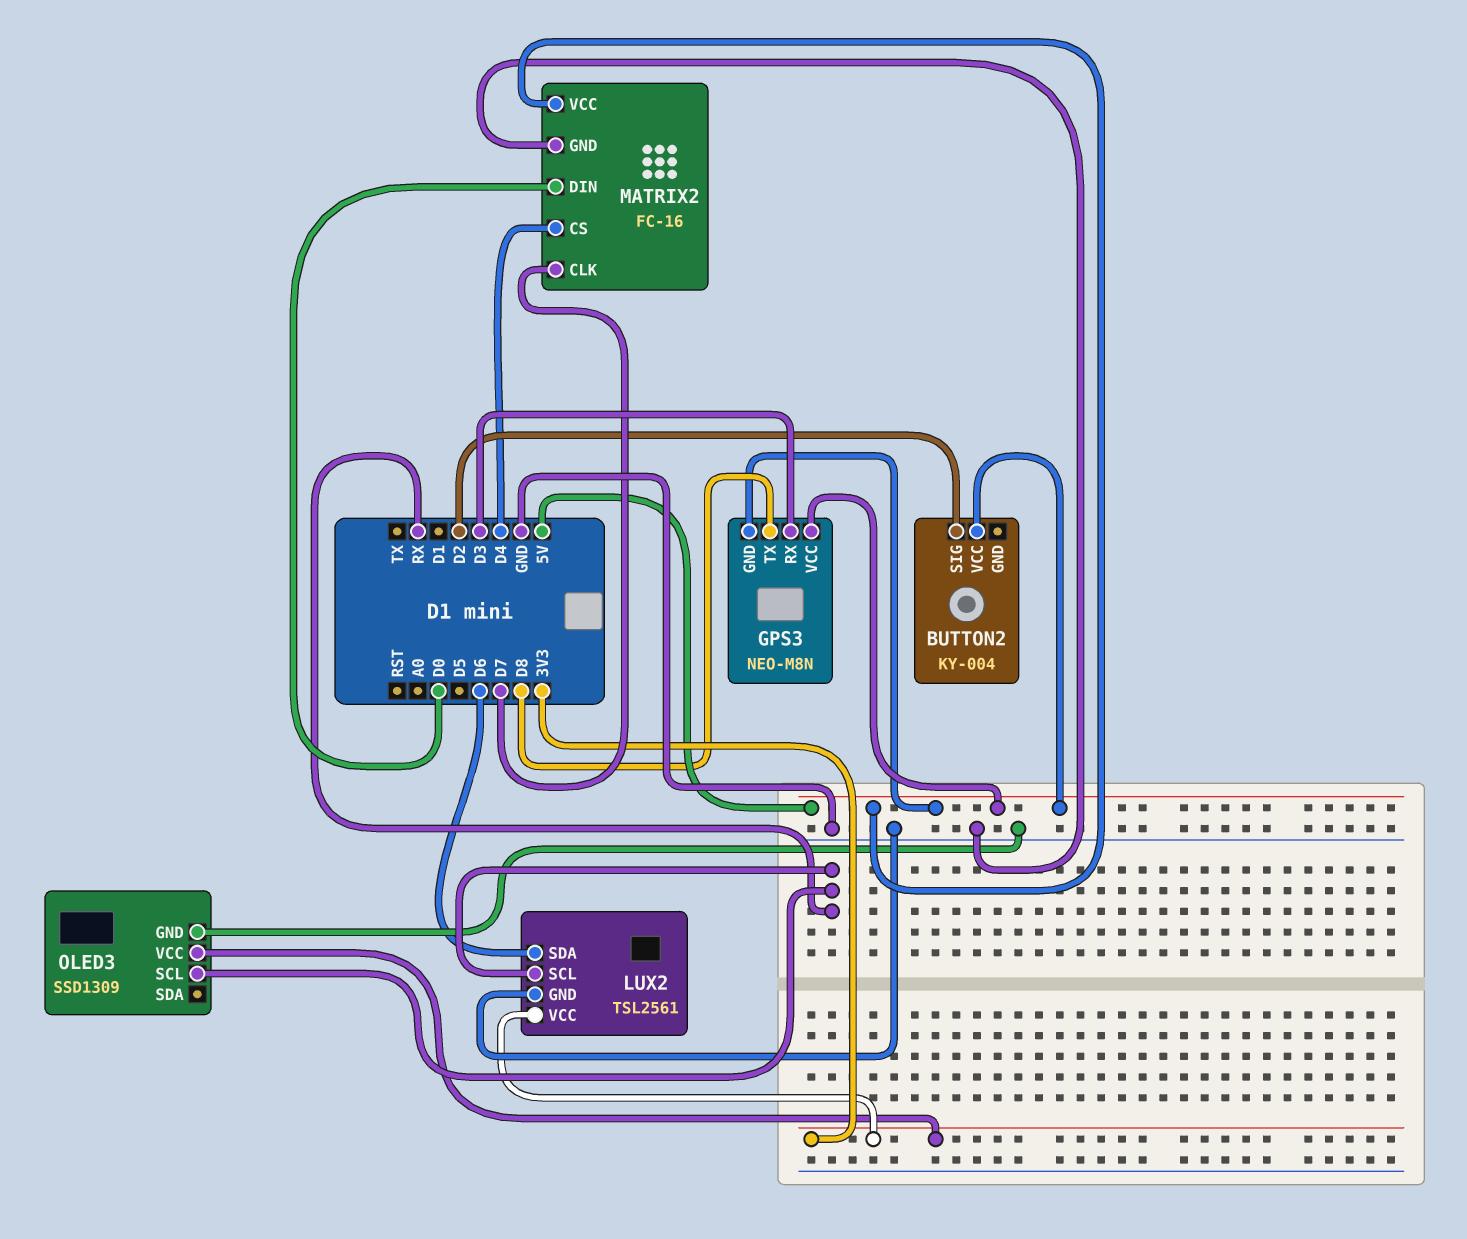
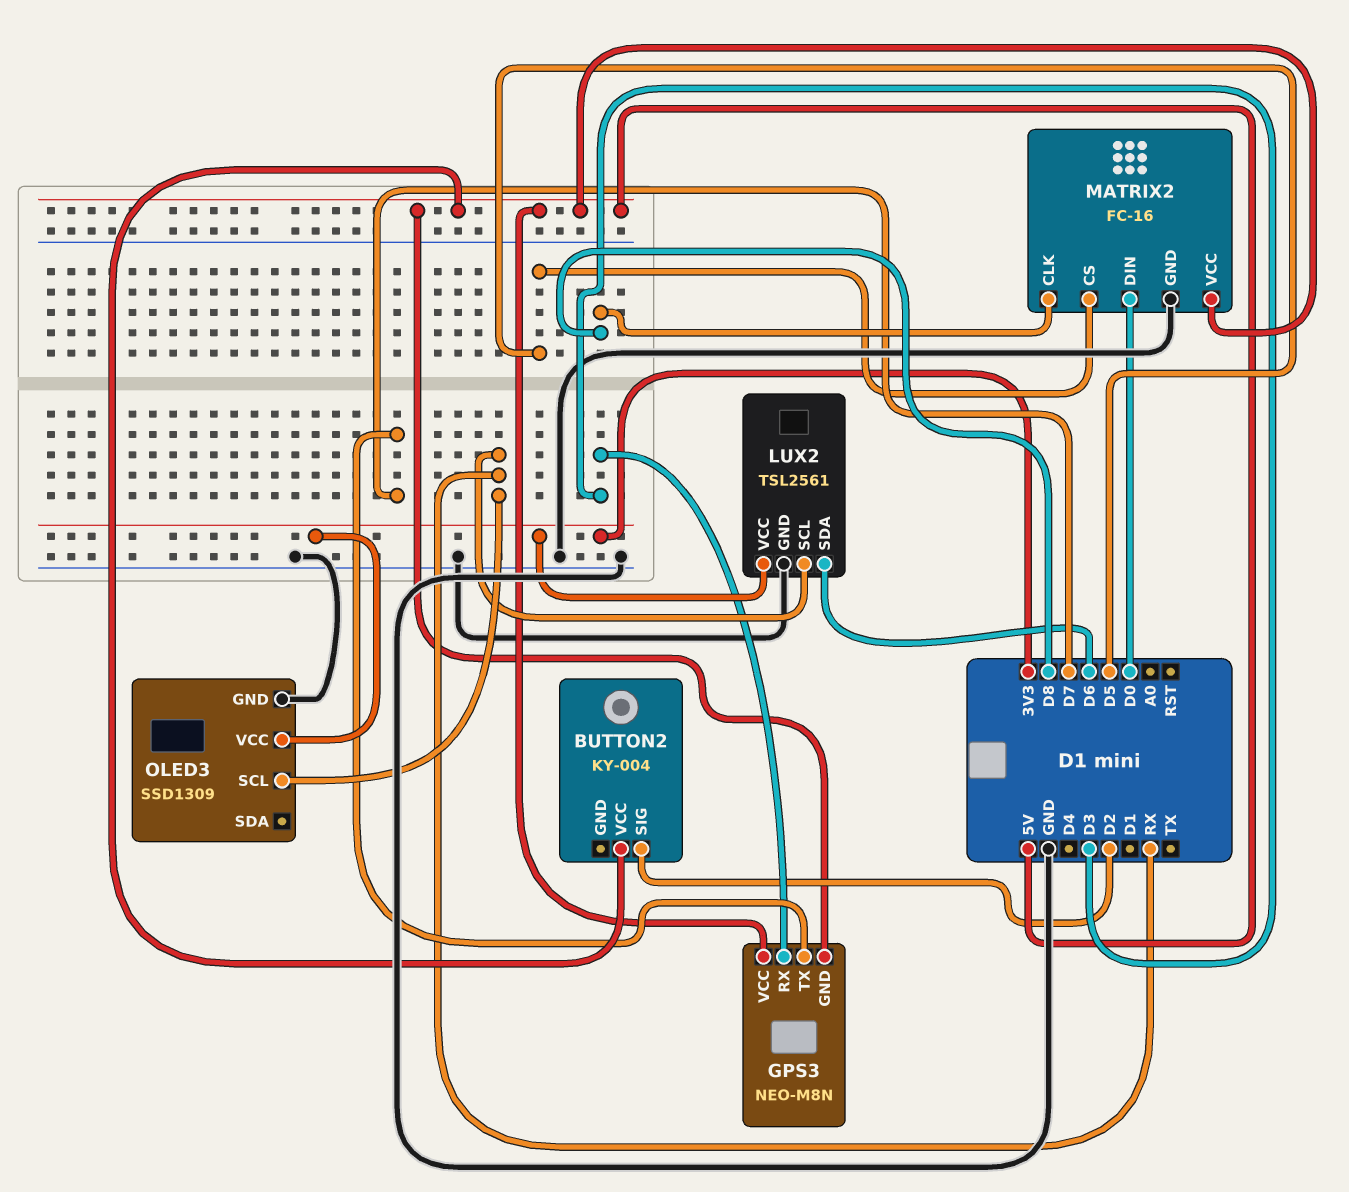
GPS3 pin TX: D8 -> D7
MATRIX2 pin CLK: D7 -> D8
MATRIX2 pin CS: D4 -> D5

